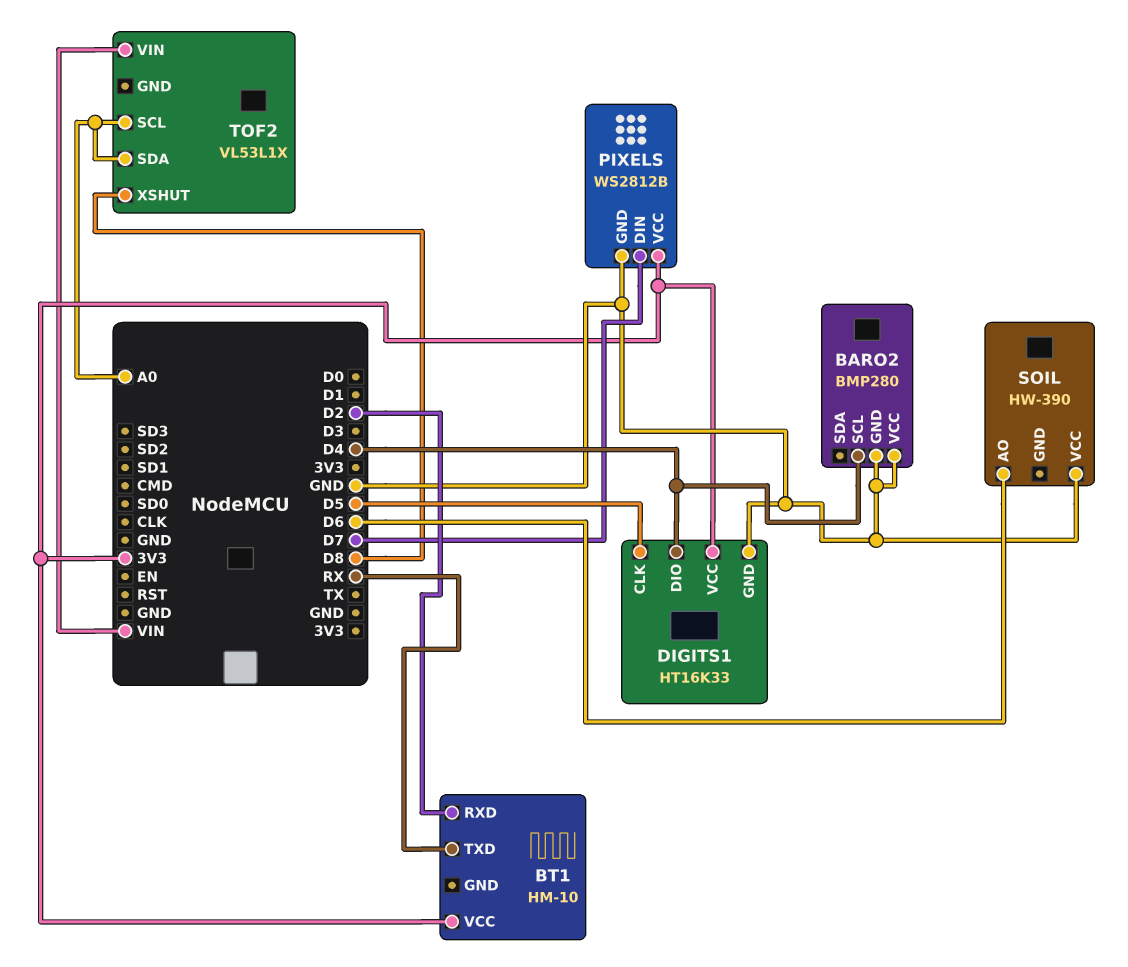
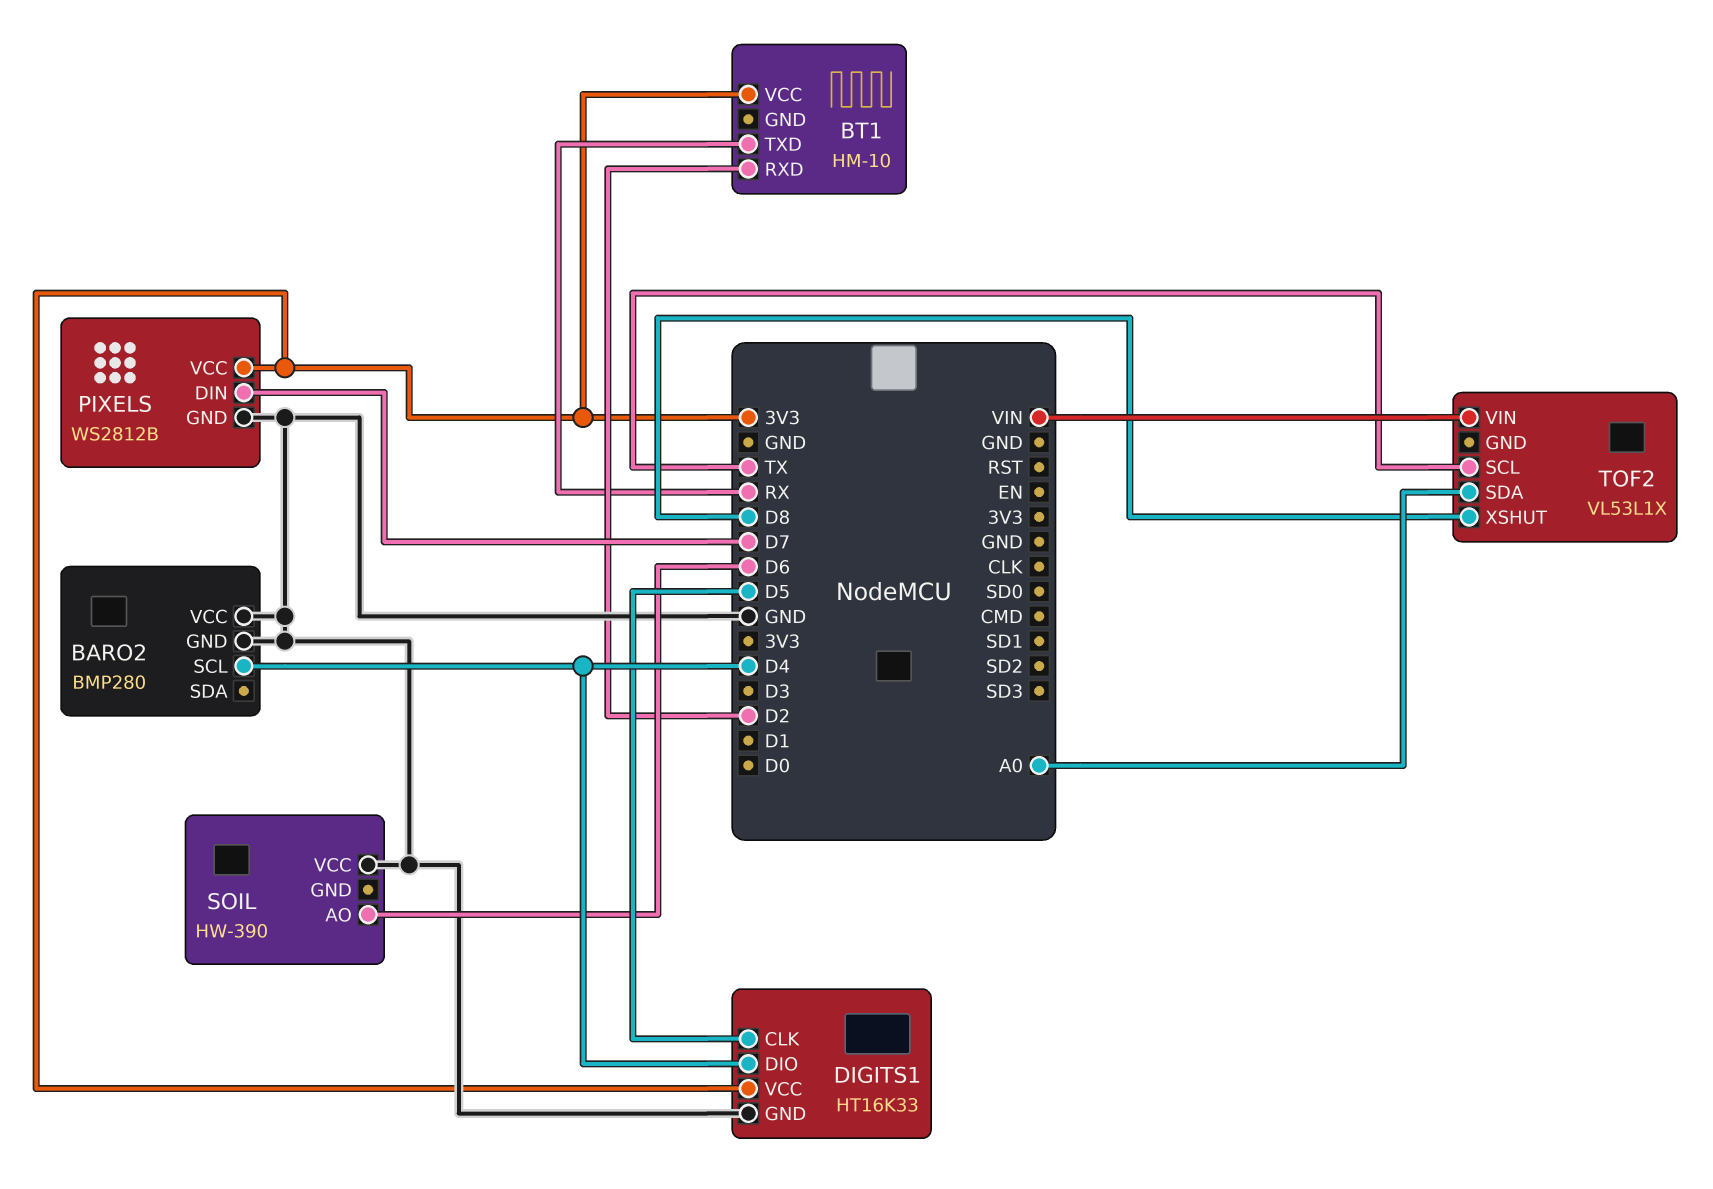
TOF2 pin SCL: A0 -> TX

